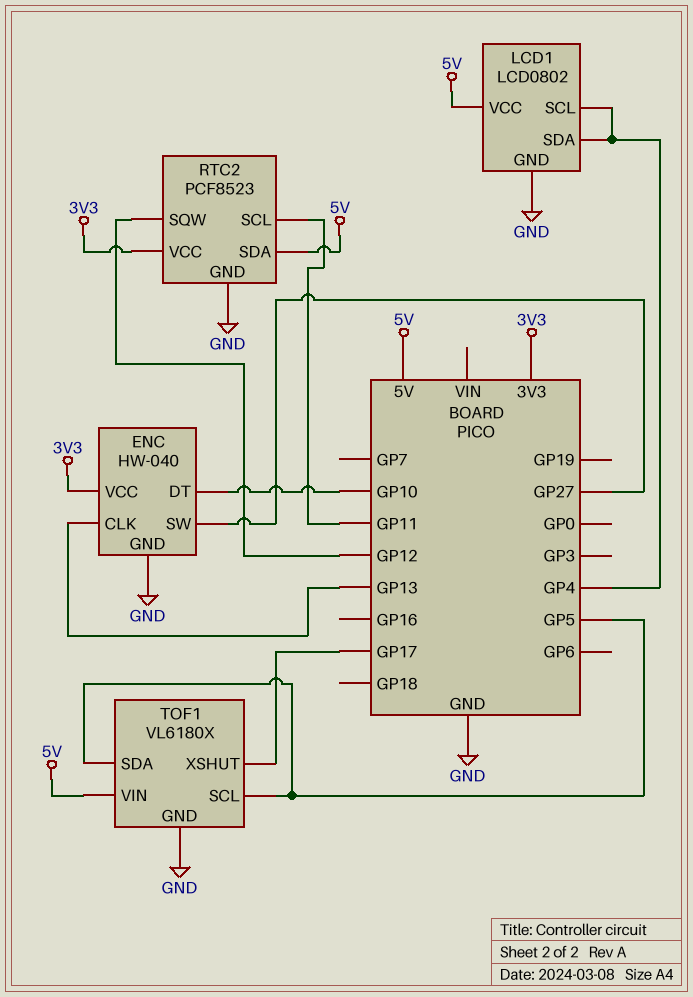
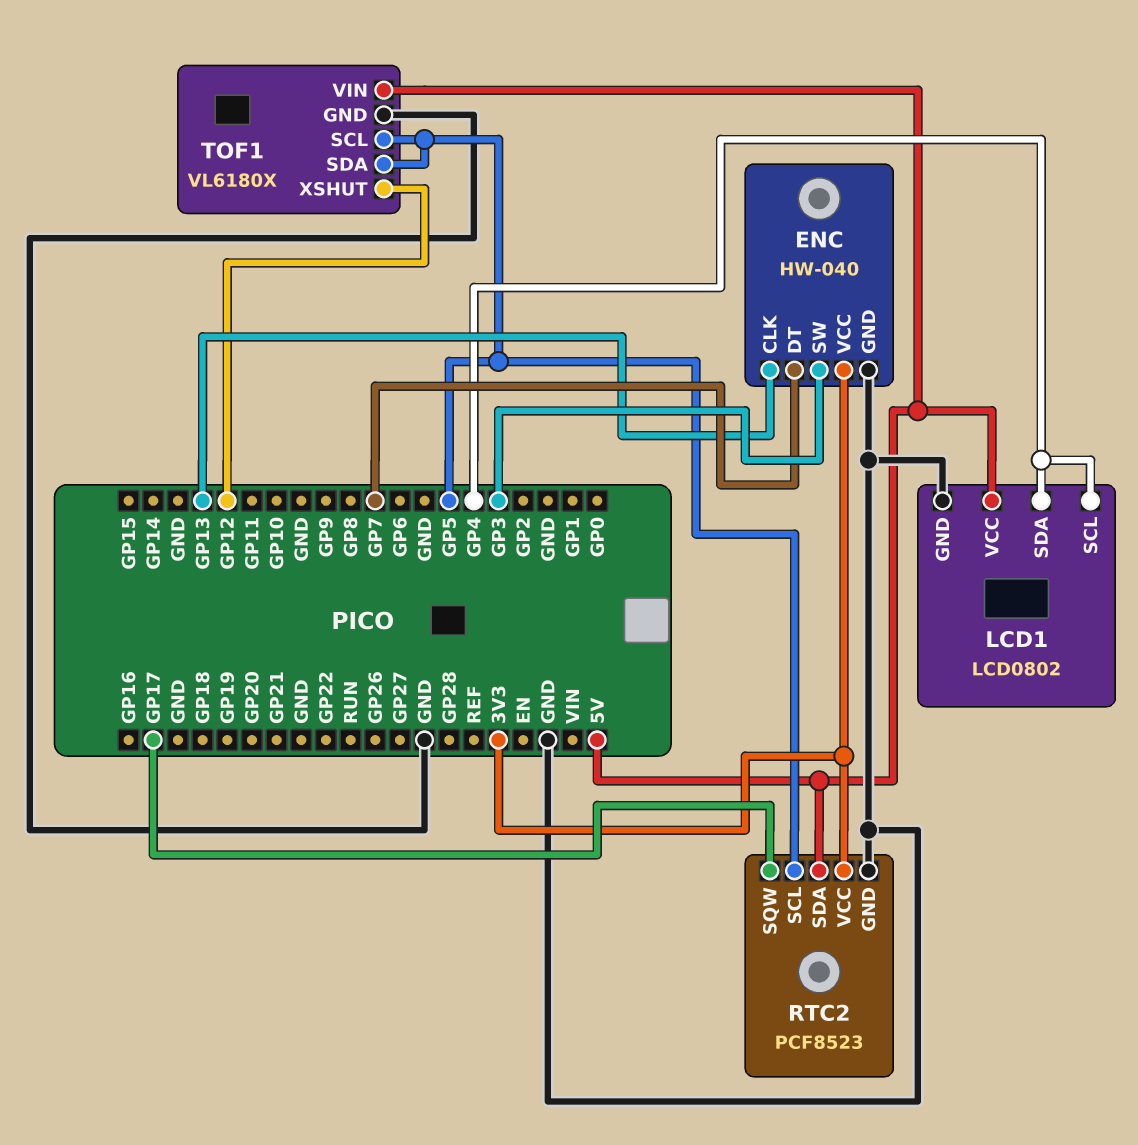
ENC pin DT: GP10 -> GP7
ENC pin SW: GP27 -> GP3
RTC2 pin SCL: GP11 -> GP5
RTC2 pin SQW: GP12 -> GP17
TOF1 pin XSHUT: GP17 -> GP12

